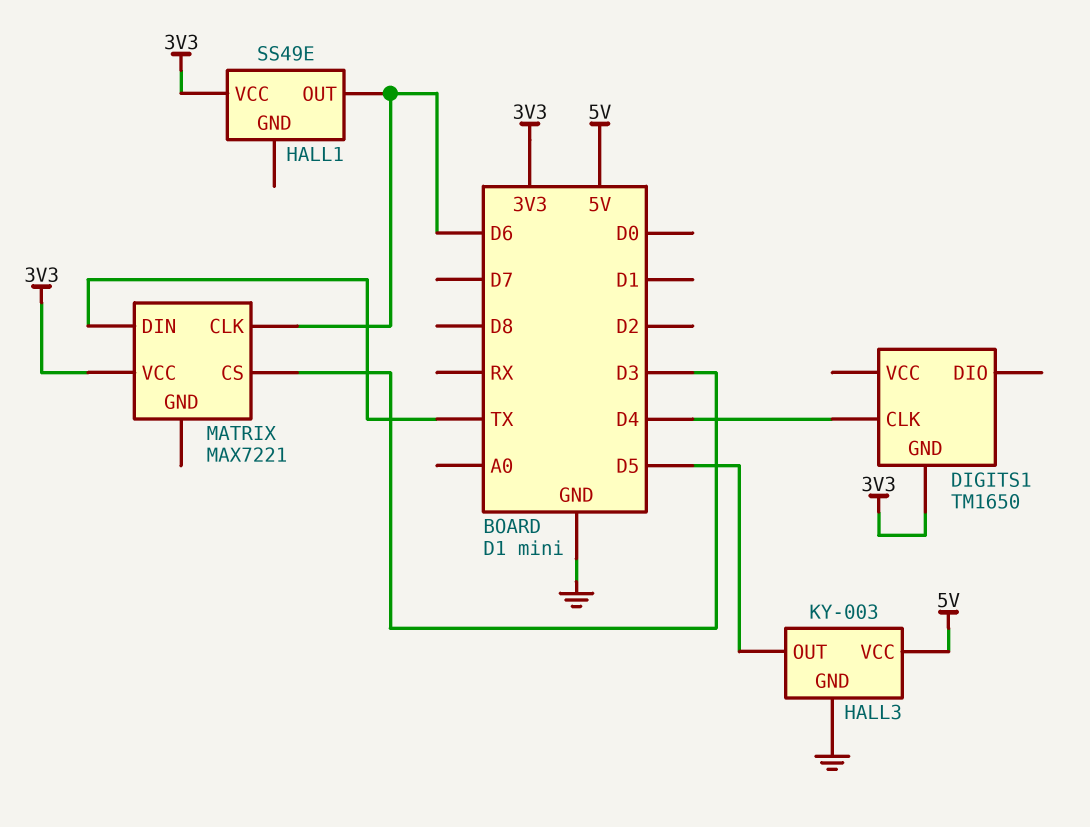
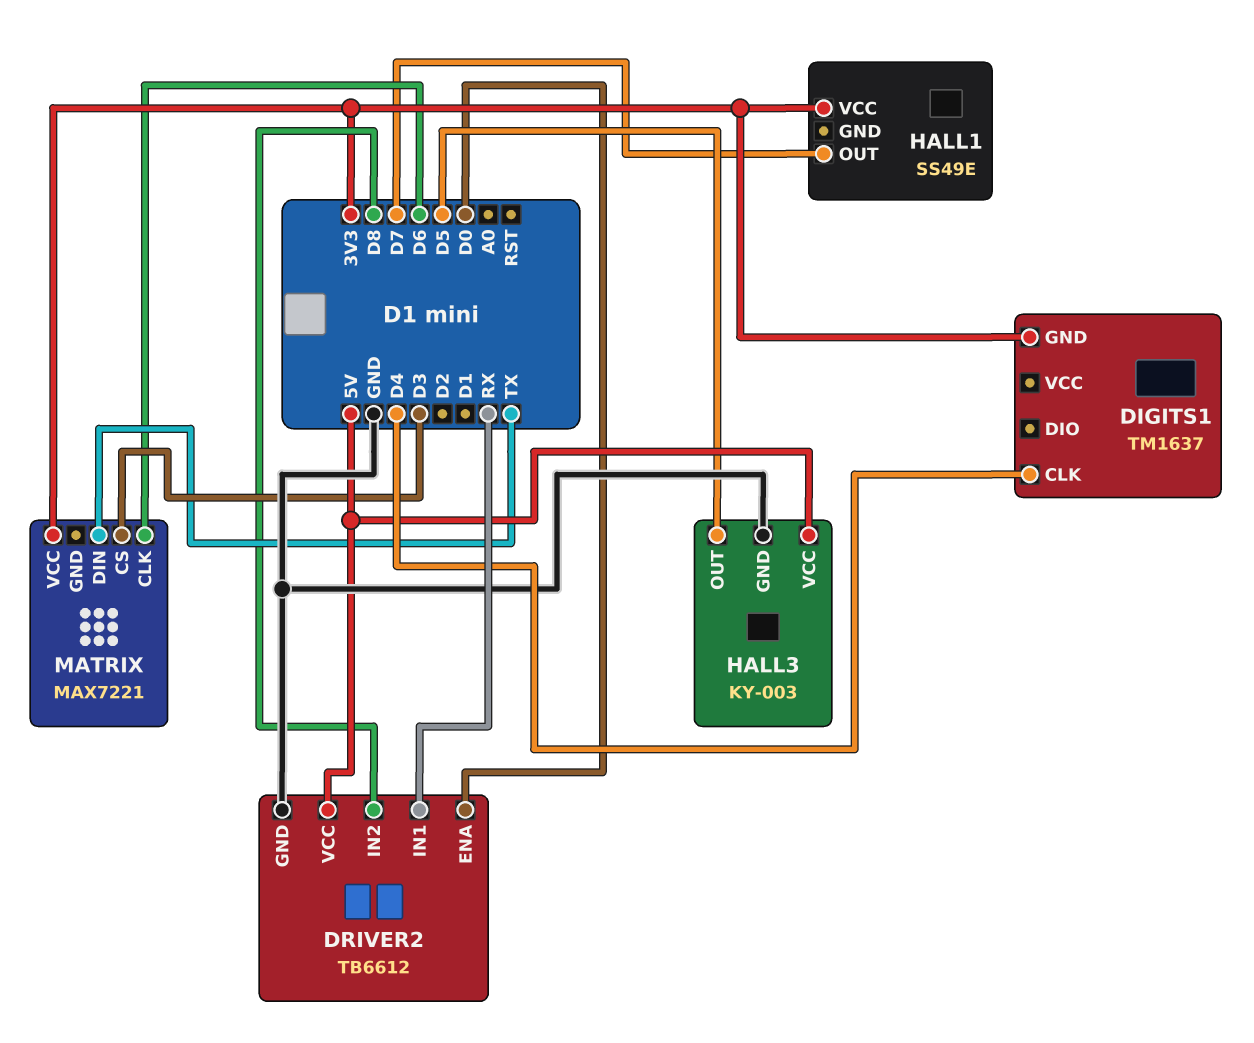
DIGITS1: TM1650 -> TM1637
DRIVER2: none -> TB6612
DRIVER2 pin ENA: none -> D0
DRIVER2 pin GND: none -> GND
DRIVER2 pin IN1: none -> RX
DRIVER2 pin IN2: none -> D8
DRIVER2 pin VCC: none -> 5V
HALL1 pin OUT: D6 -> D7

